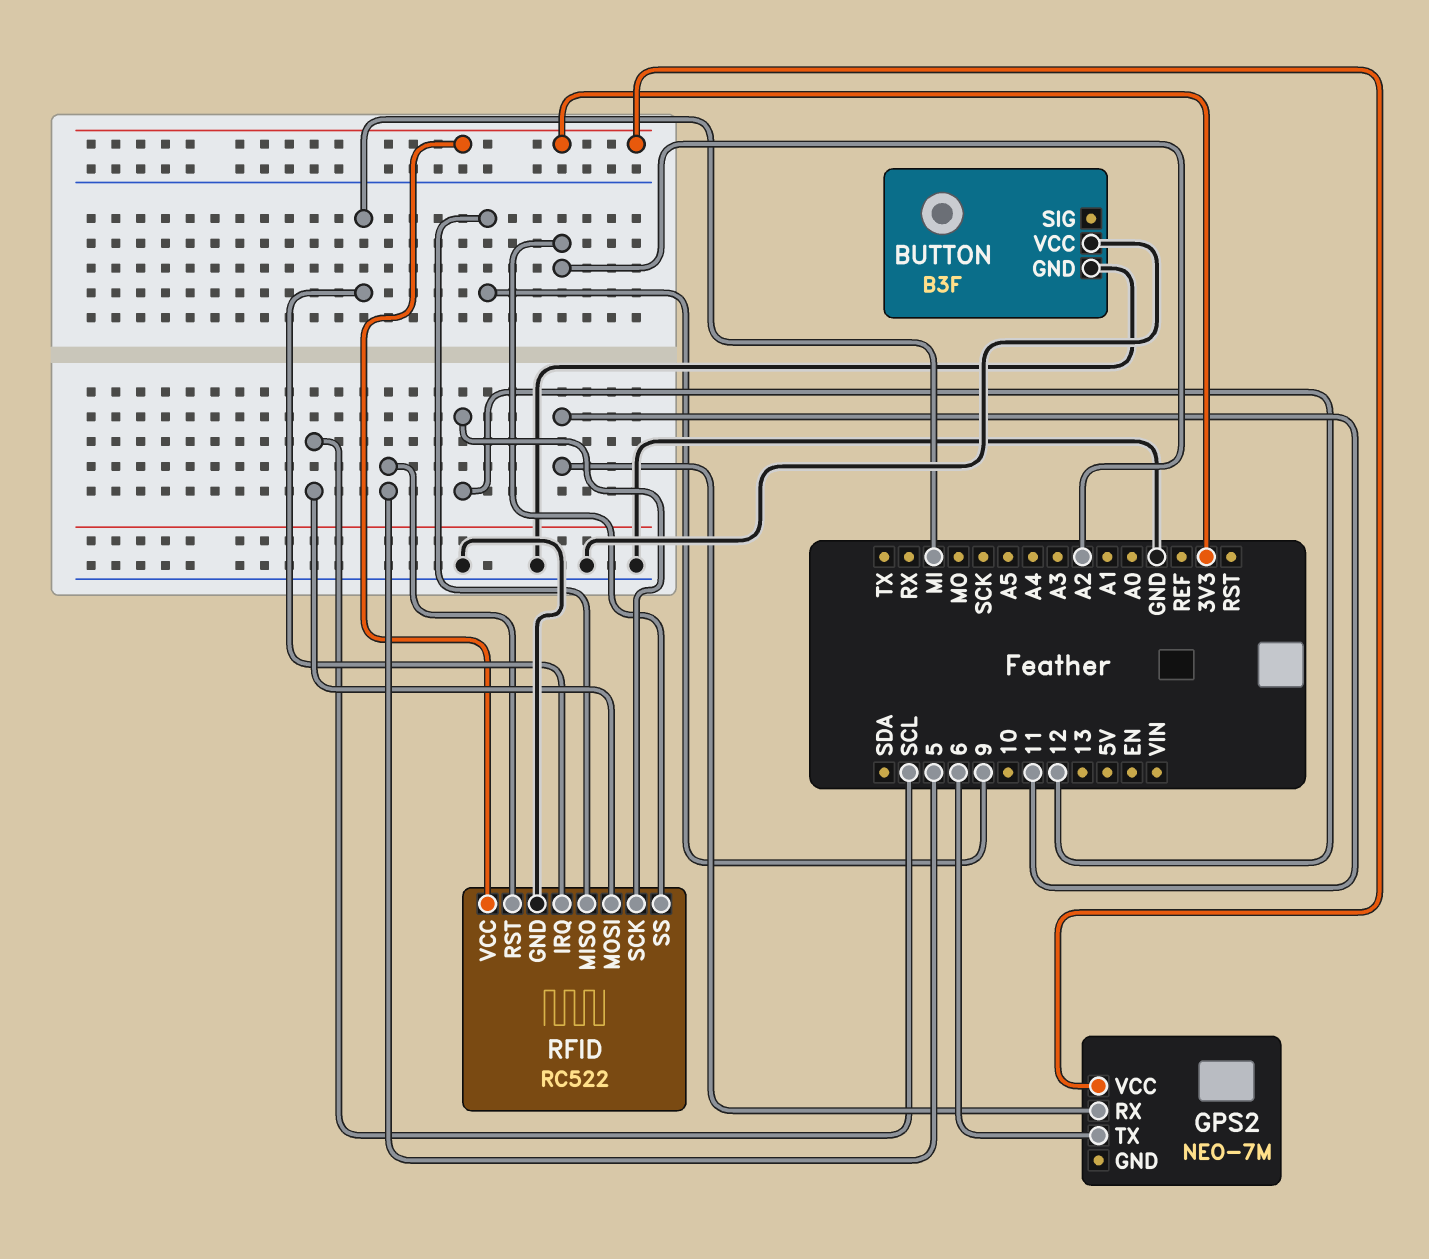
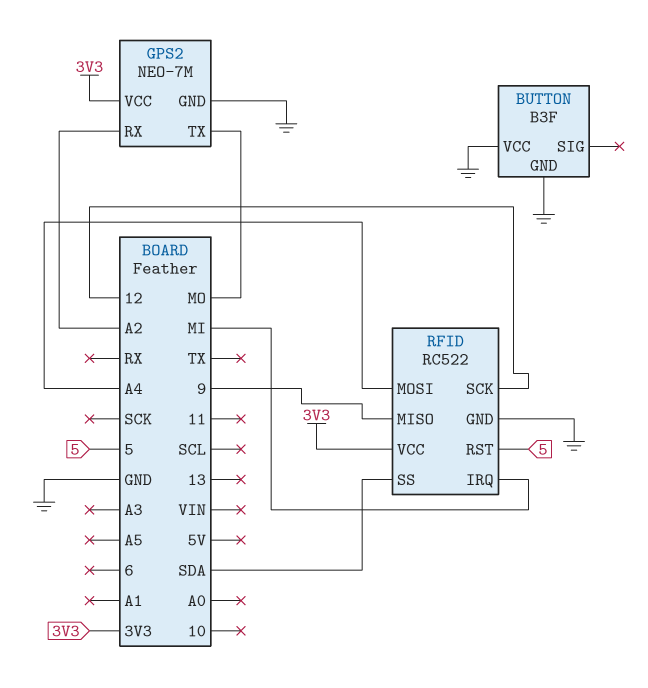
GPS2 pin GND: none -> GND
GPS2 pin RX: 11 -> A2
GPS2 pin TX: 6 -> MO
RFID pin MOSI: SCL -> A4
RFID pin SS: A2 -> SDA

